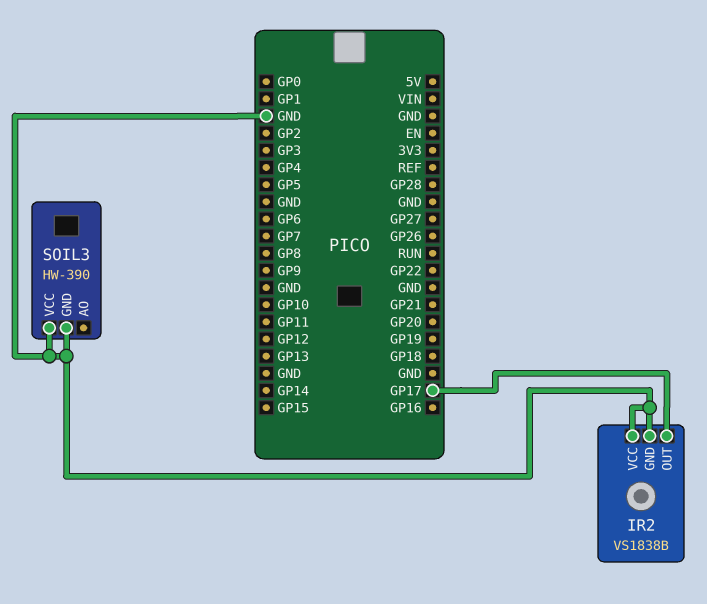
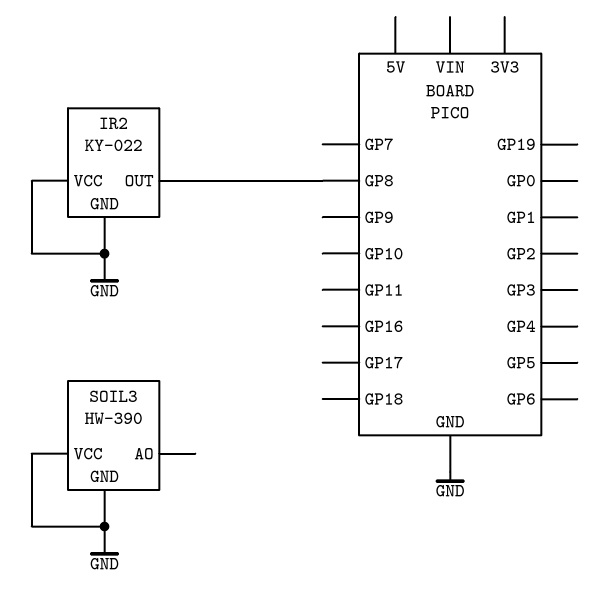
IR2: VS1838B -> KY-022
IR2 pin OUT: GP17 -> GP8

